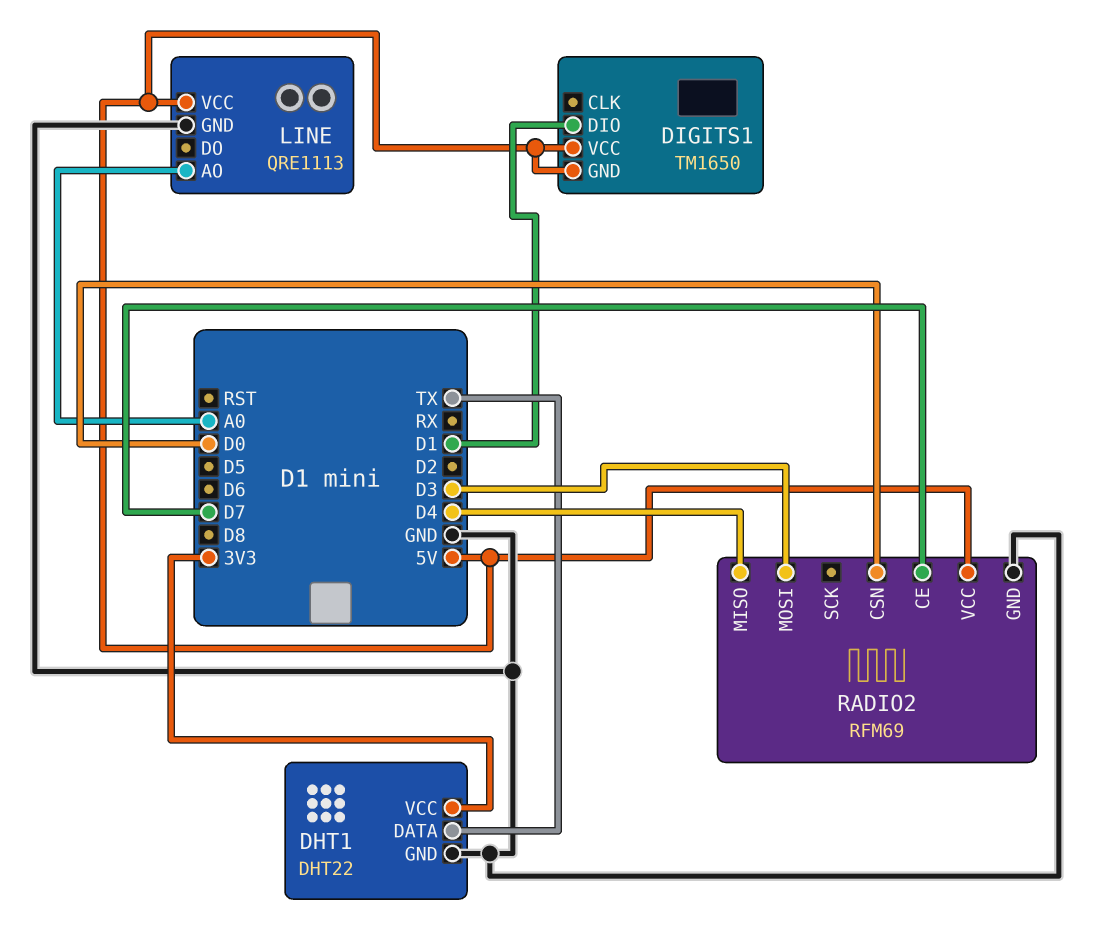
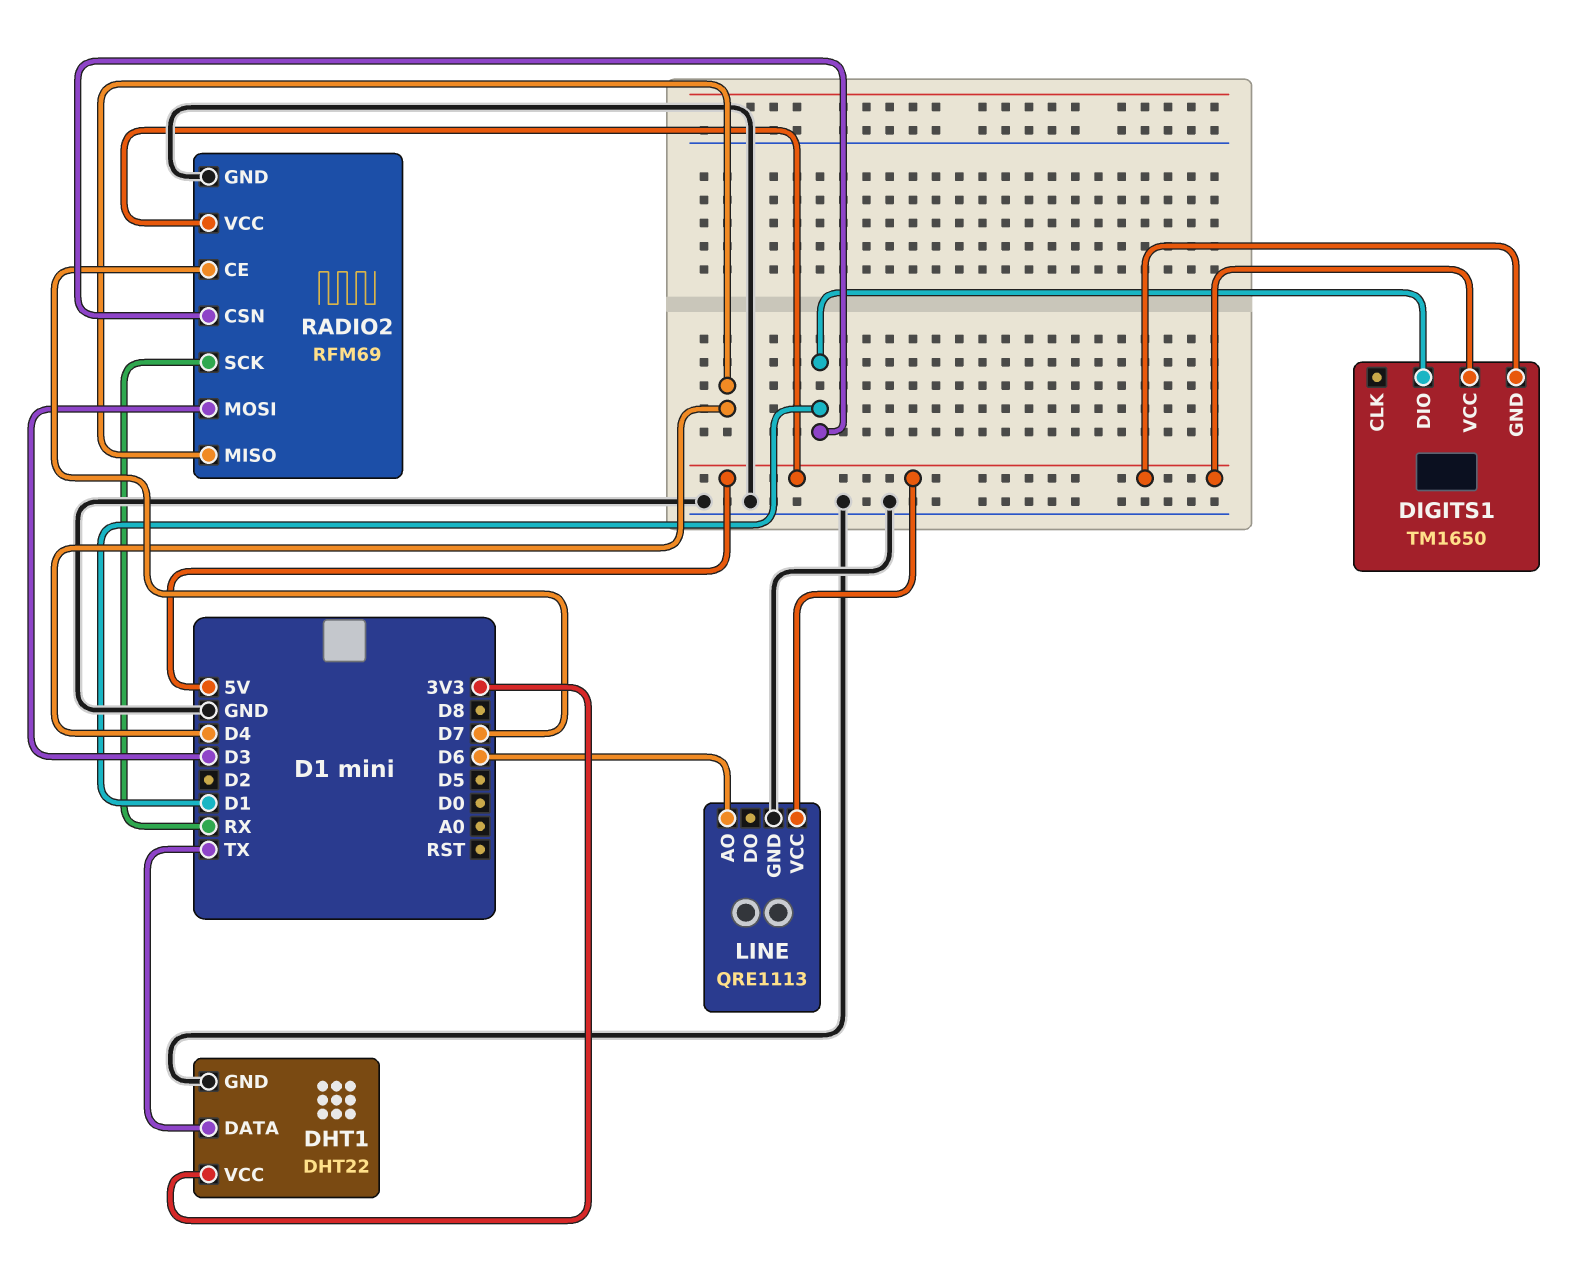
LINE pin AO: A0 -> D6
RADIO2 pin CSN: D0 -> D1
RADIO2 pin SCK: none -> RX

